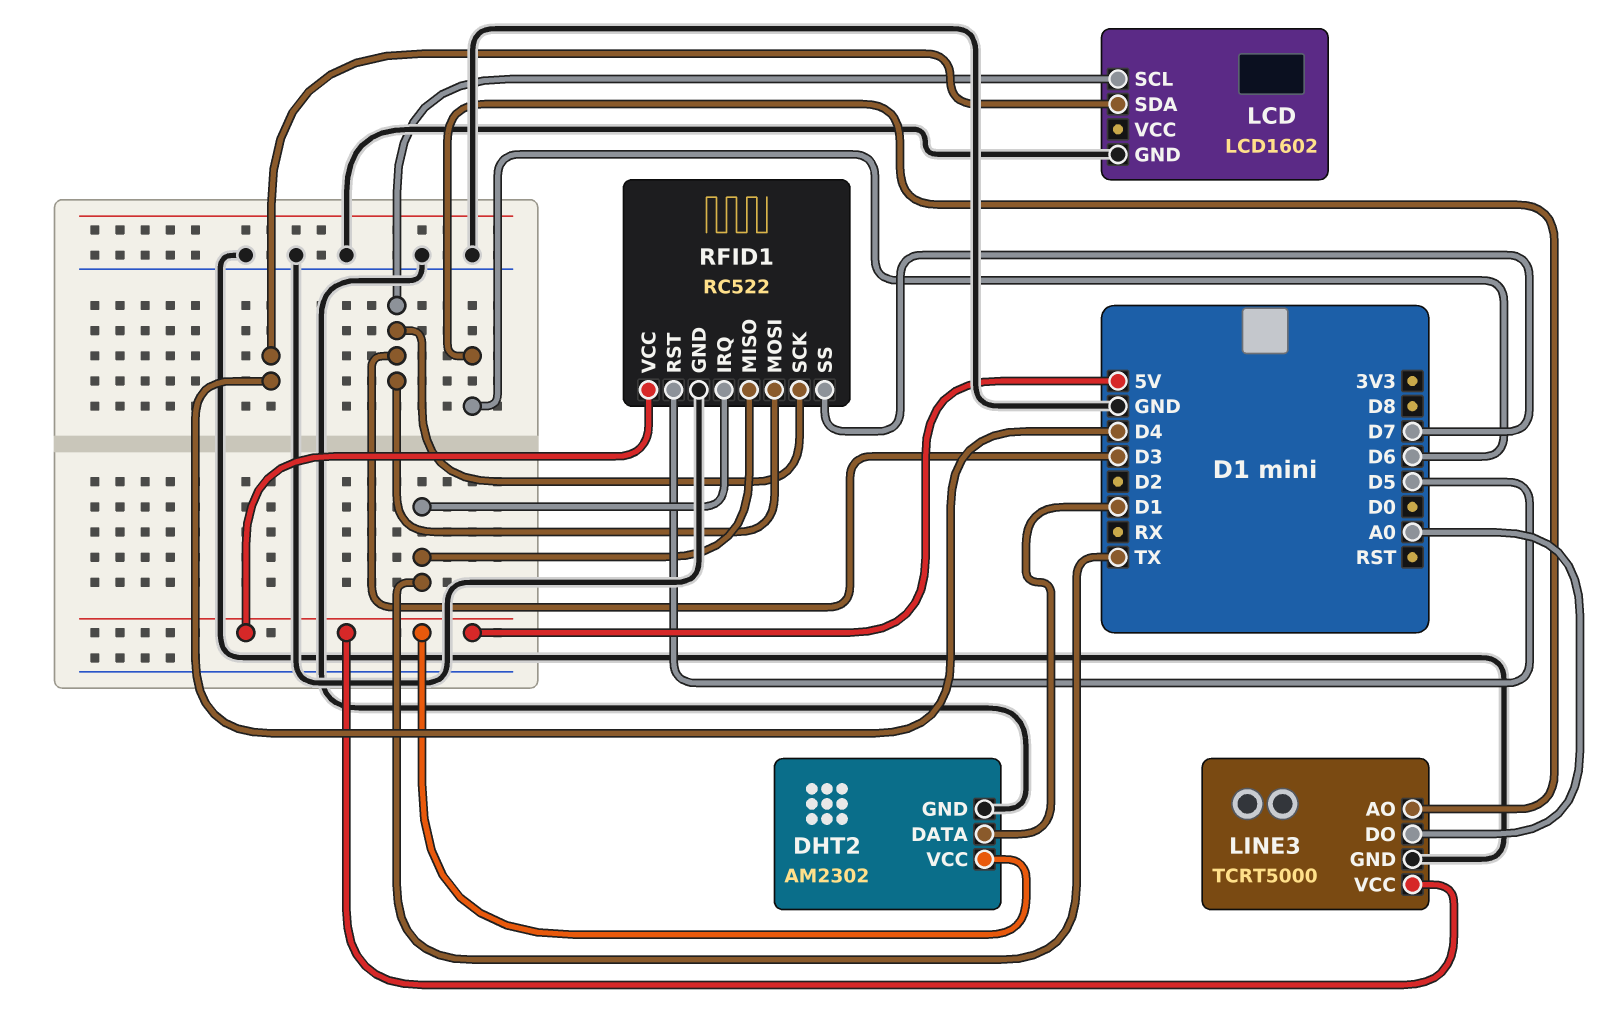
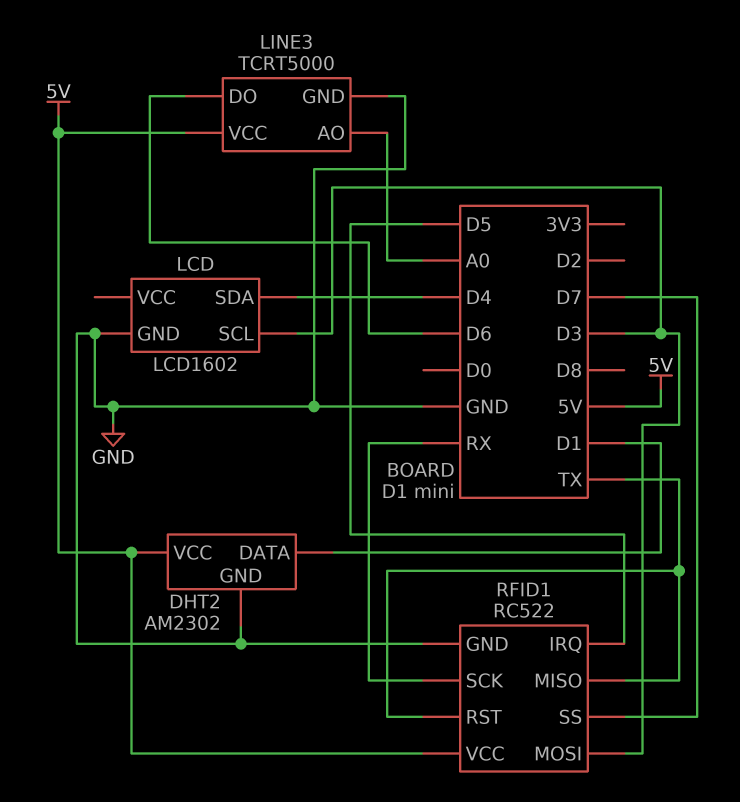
LINE3 pin AO: D6 -> A0
LINE3 pin DO: A0 -> D6
RFID1 pin IRQ: TX -> D5
RFID1 pin RST: D5 -> TX
RFID1 pin SCK: D3 -> RX

